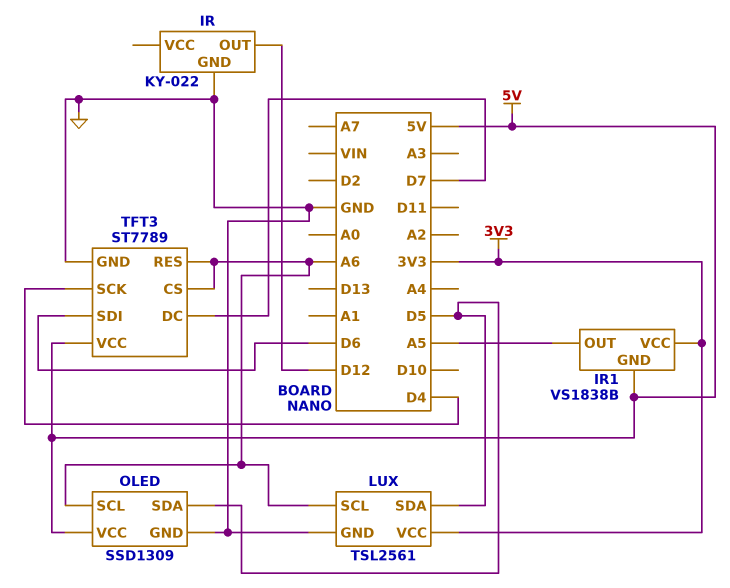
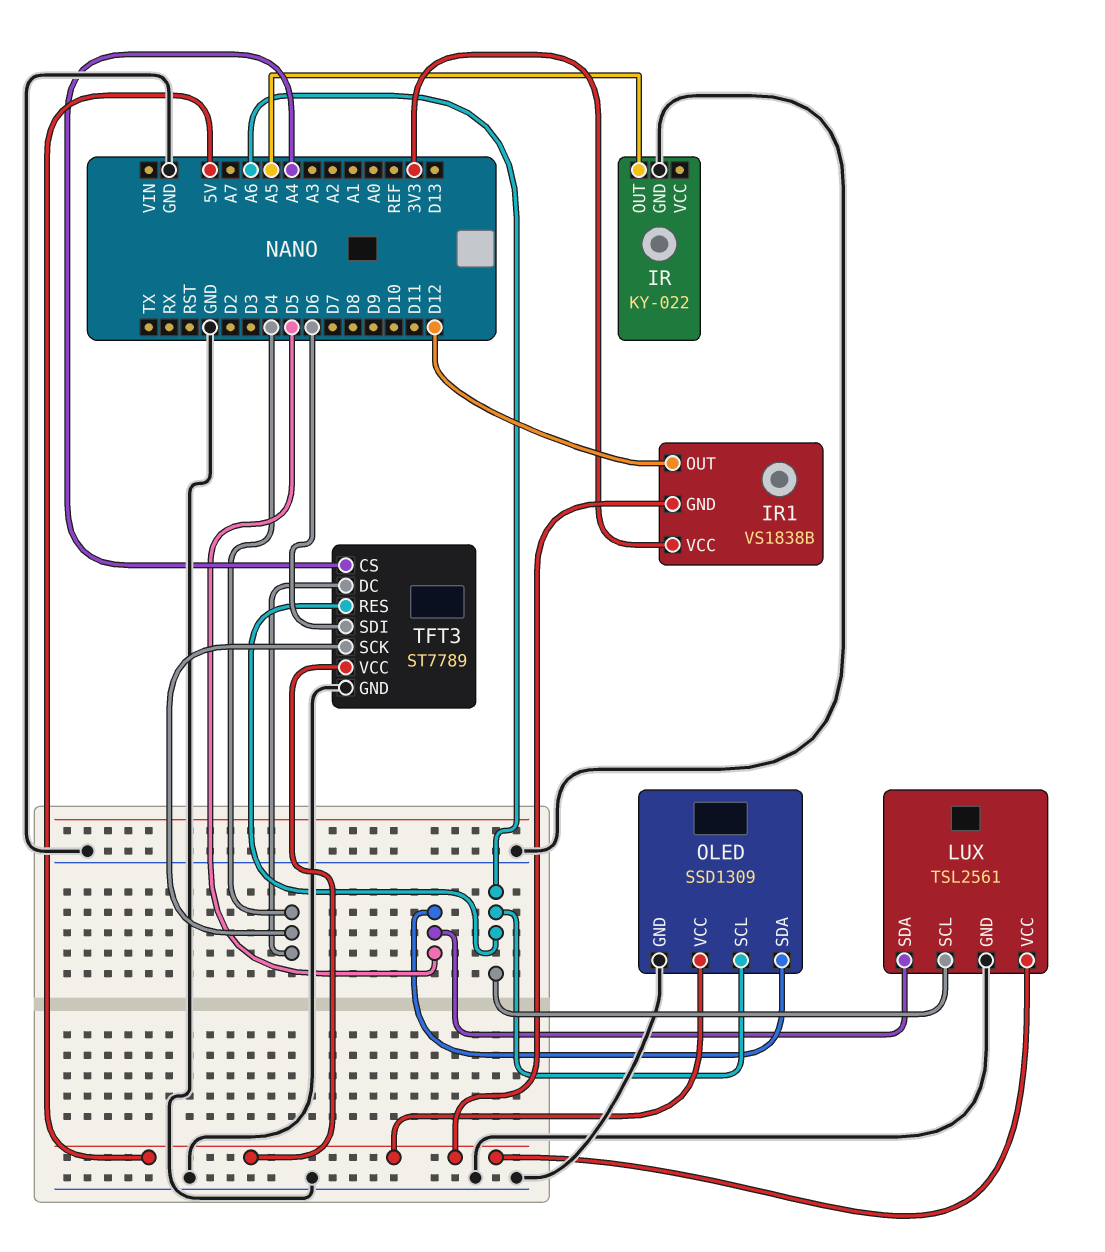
IR pin OUT: D12 -> A5
IR1 pin OUT: A5 -> D12
LUX pin VCC: 3V3 -> 5V
TFT3 pin CS: A6 -> A4
TFT3 pin DC: D7 -> D4

